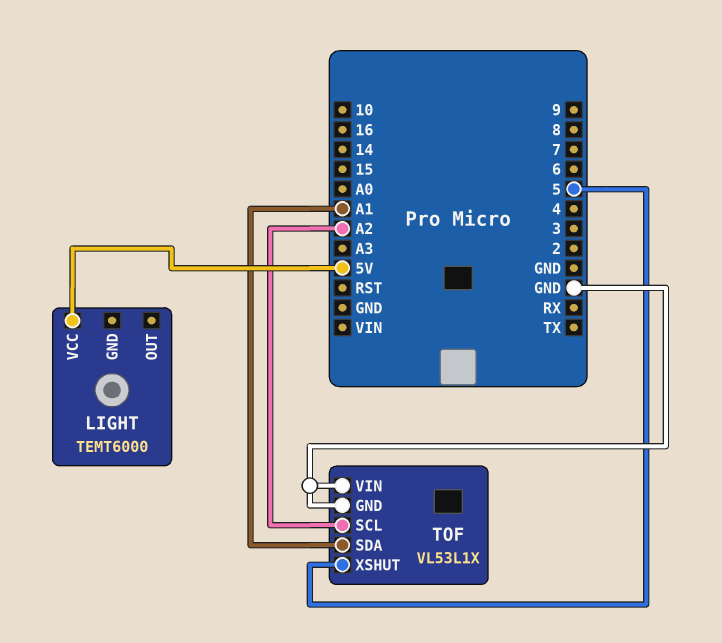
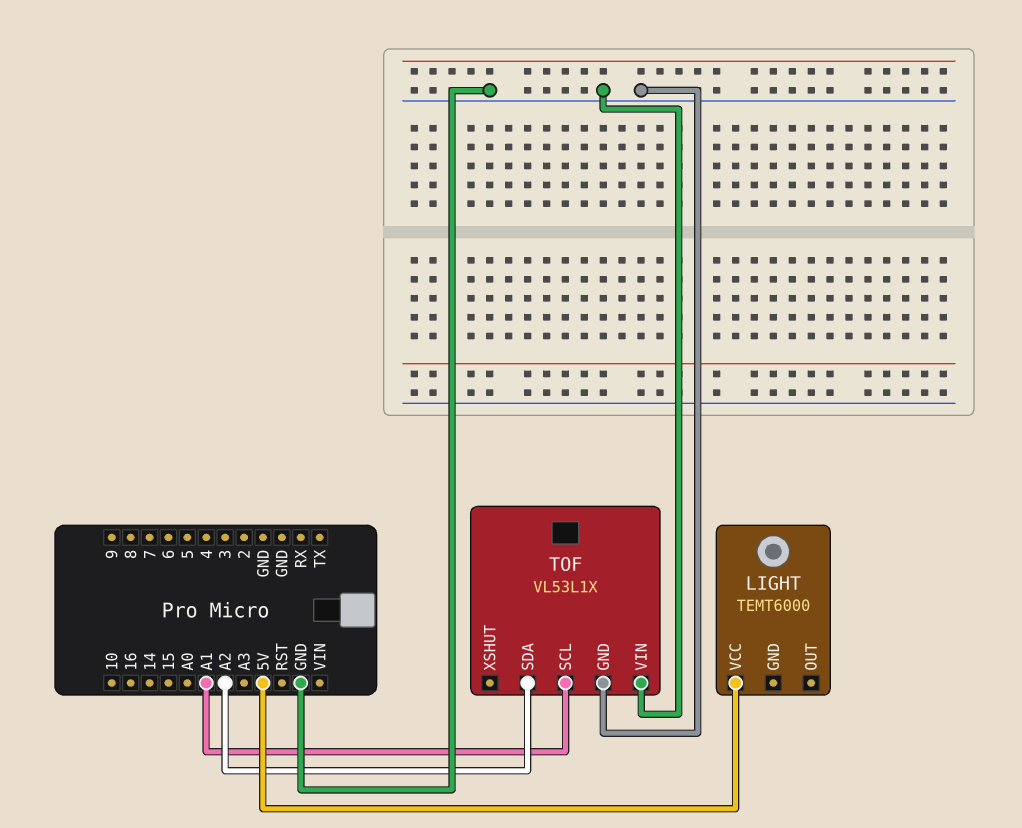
TOF pin SCL: A2 -> A1
TOF pin SDA: A1 -> A2
TOF pin XSHUT: 5 -> none

